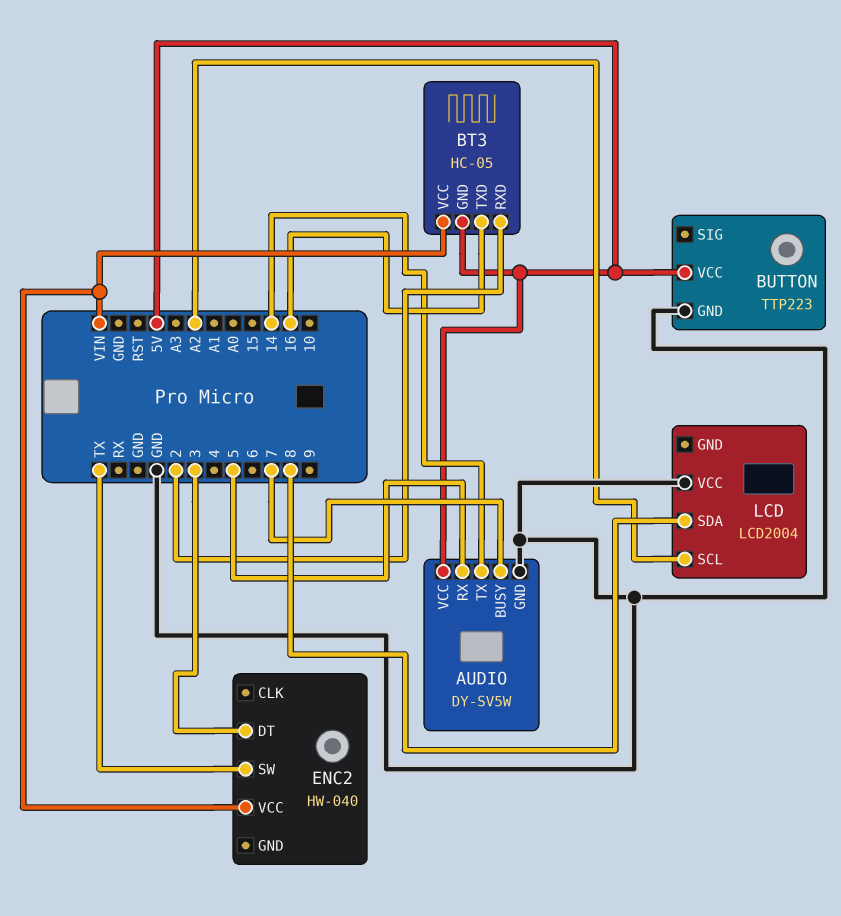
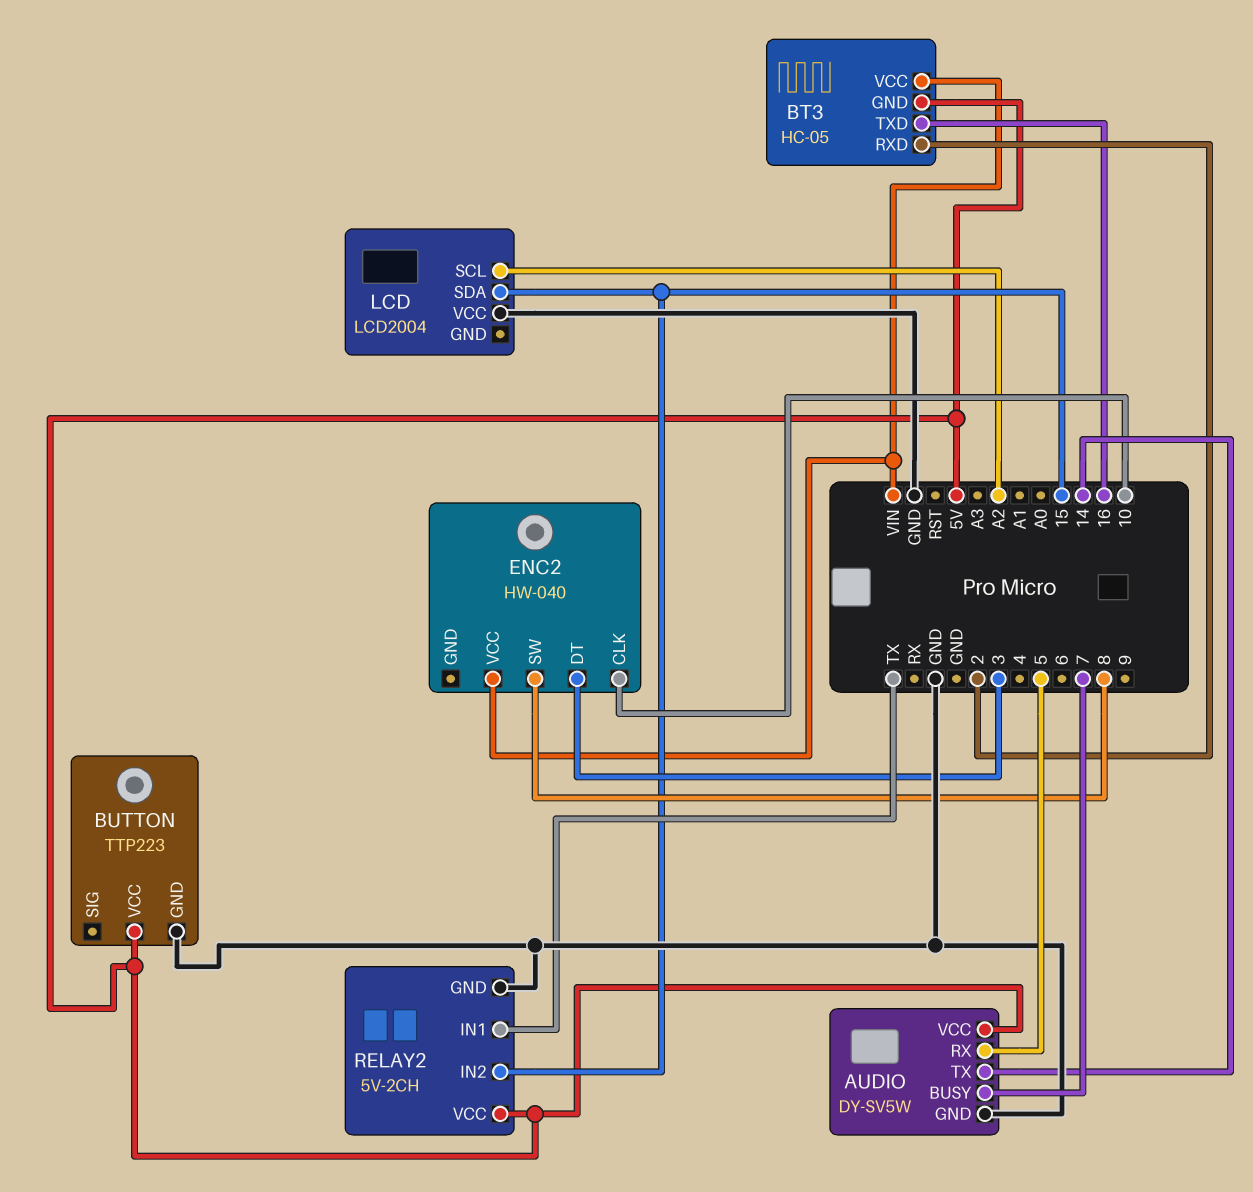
ENC2 pin CLK: none -> 10
ENC2 pin SW: TX -> 8
LCD pin SDA: 8 -> 15
RELAY2: none -> 5V-2CH
RELAY2 pin GND: none -> GND
RELAY2 pin IN1: none -> TX
RELAY2 pin IN2: none -> 15
RELAY2 pin VCC: none -> 5V

